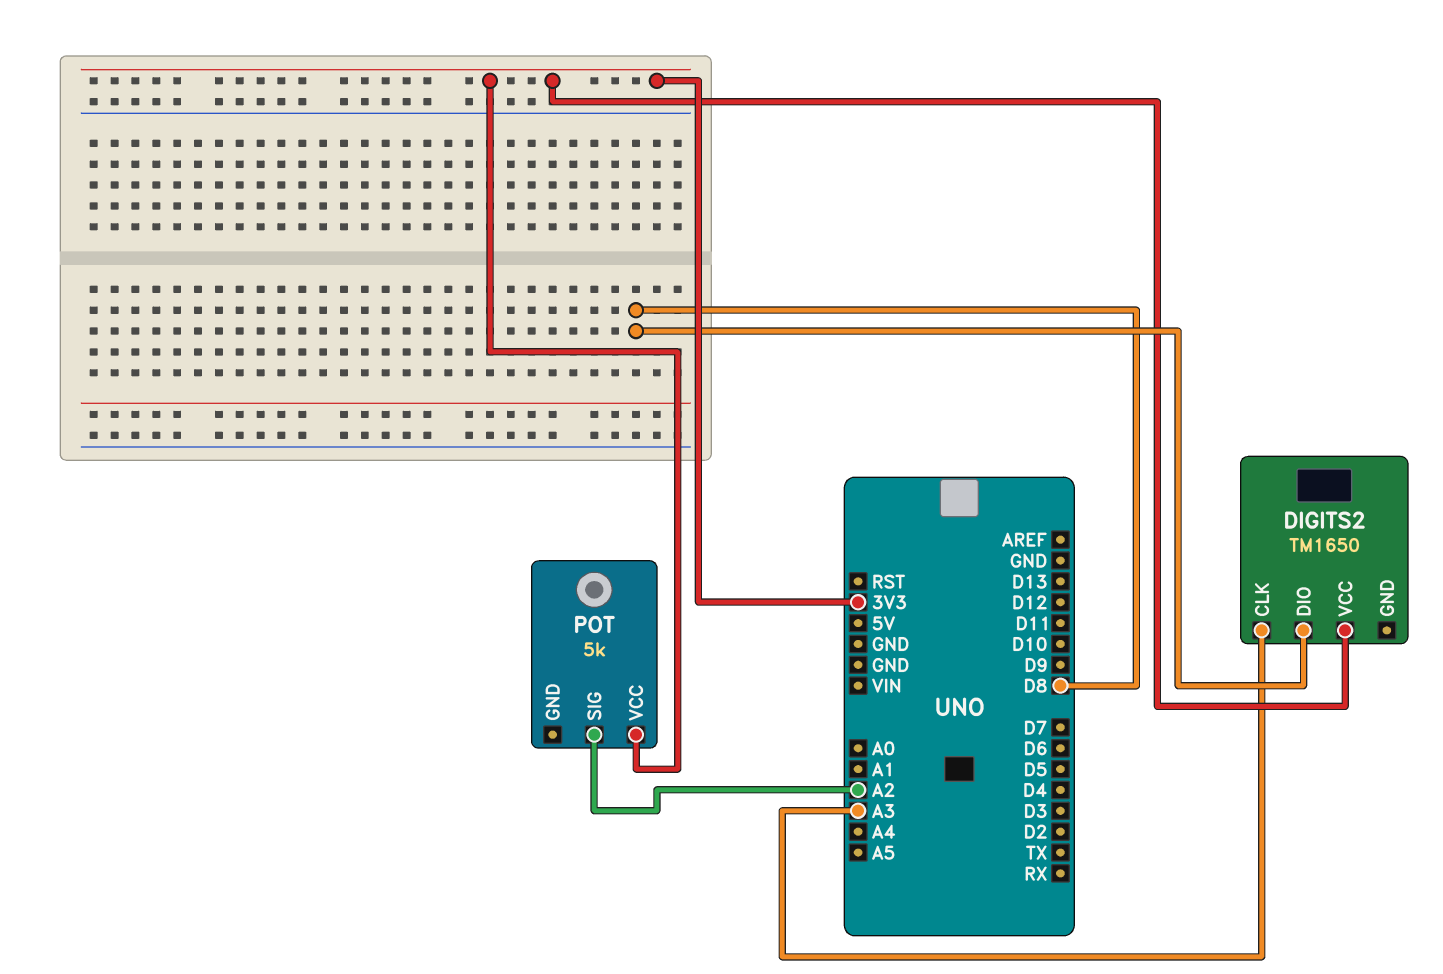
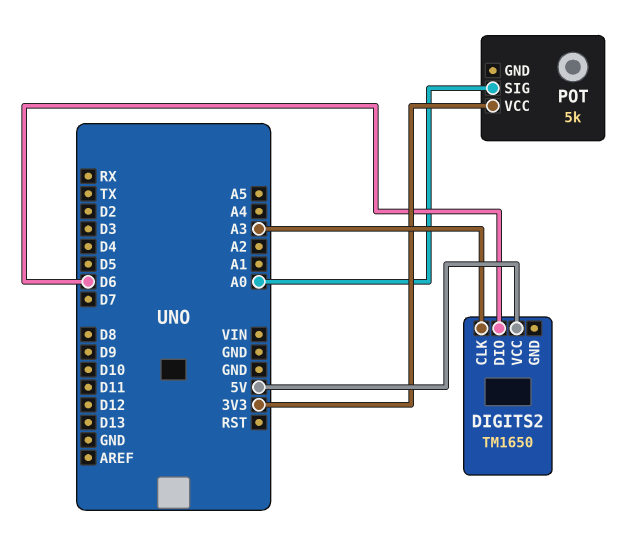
DIGITS2 pin DIO: D8 -> D6
DIGITS2 pin VCC: 3V3 -> 5V
POT pin SIG: A2 -> A0

